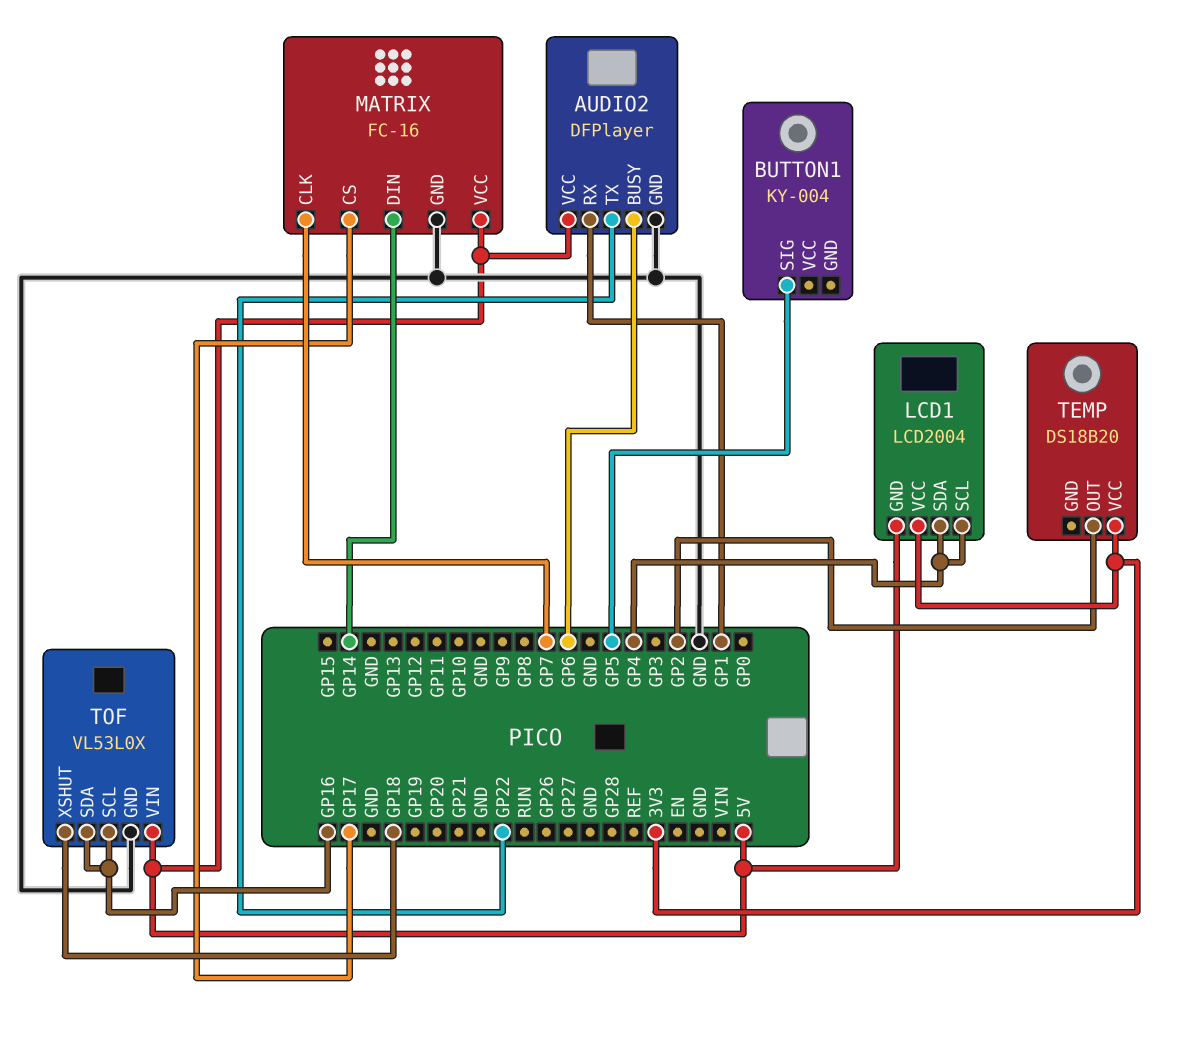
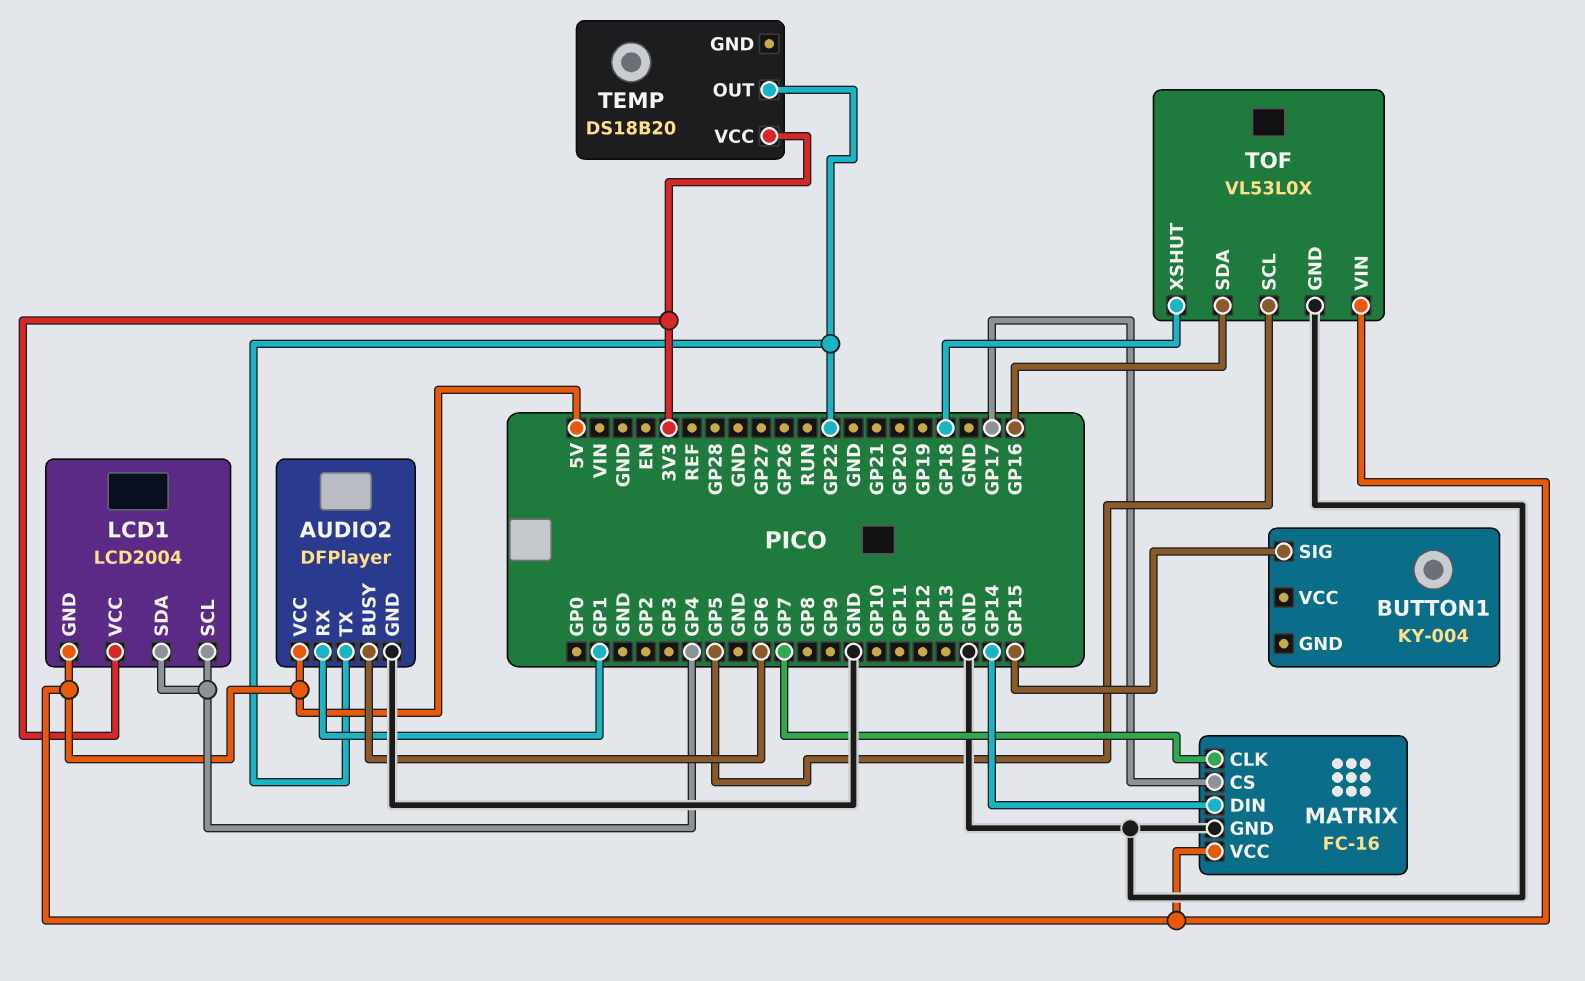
BUTTON1 pin SIG: GP5 -> GP15
TEMP pin OUT: GP2 -> GP22
TOF pin SCL: GP16 -> GP5

